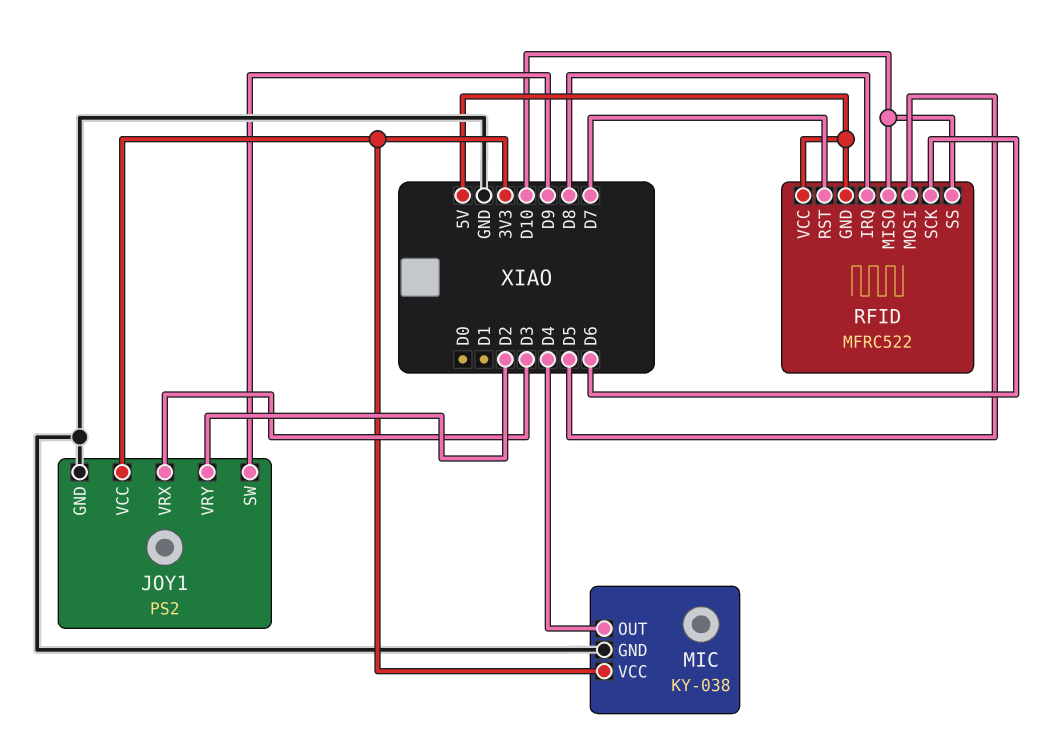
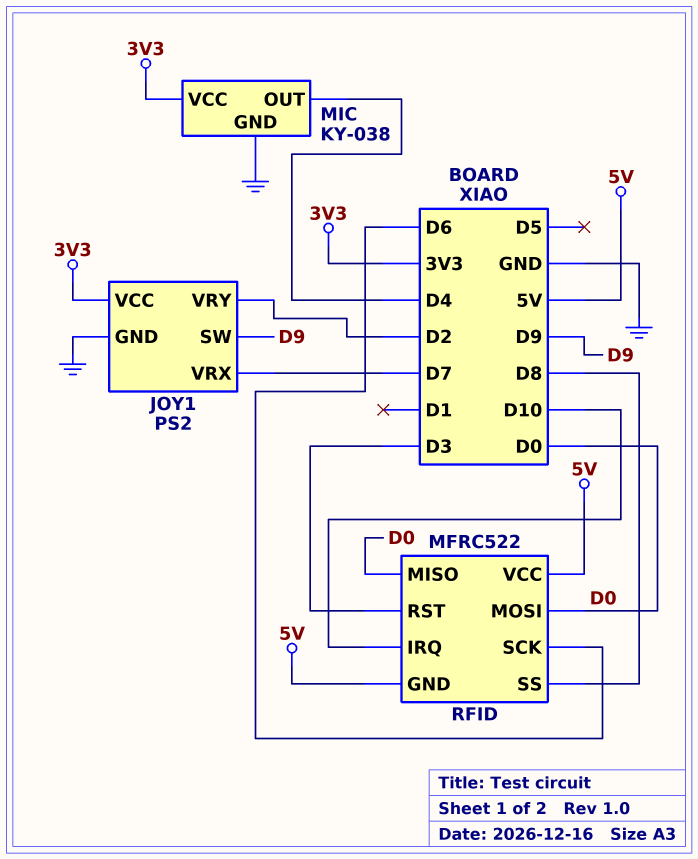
JOY1 pin VRX: D3 -> D7
RFID pin IRQ: D8 -> D10
RFID pin MISO: D10 -> D0
RFID pin MOSI: D5 -> D0
RFID pin RST: D7 -> D3
RFID pin SS: D10 -> D8

